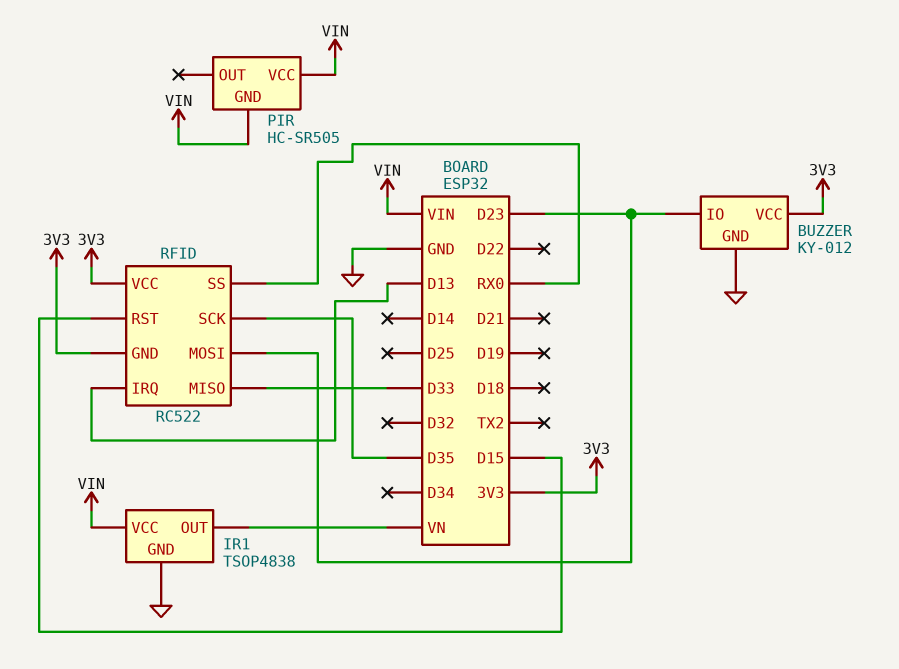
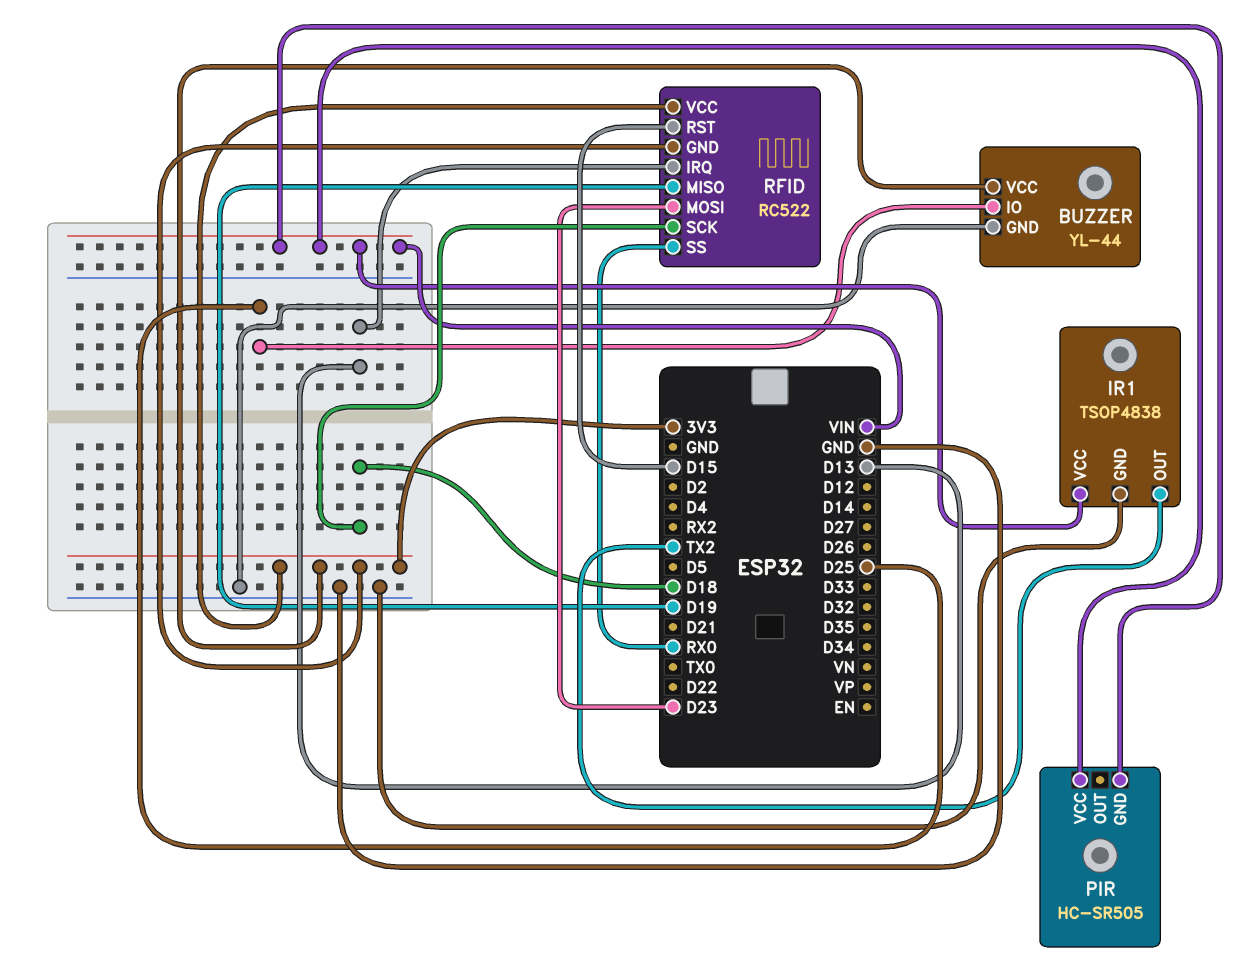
BUZZER: KY-012 -> YL-44
BUZZER pin IO: D23 -> D25
IR1 pin OUT: VN -> TX2
RFID pin MISO: D33 -> D19
RFID pin SCK: D35 -> D18

